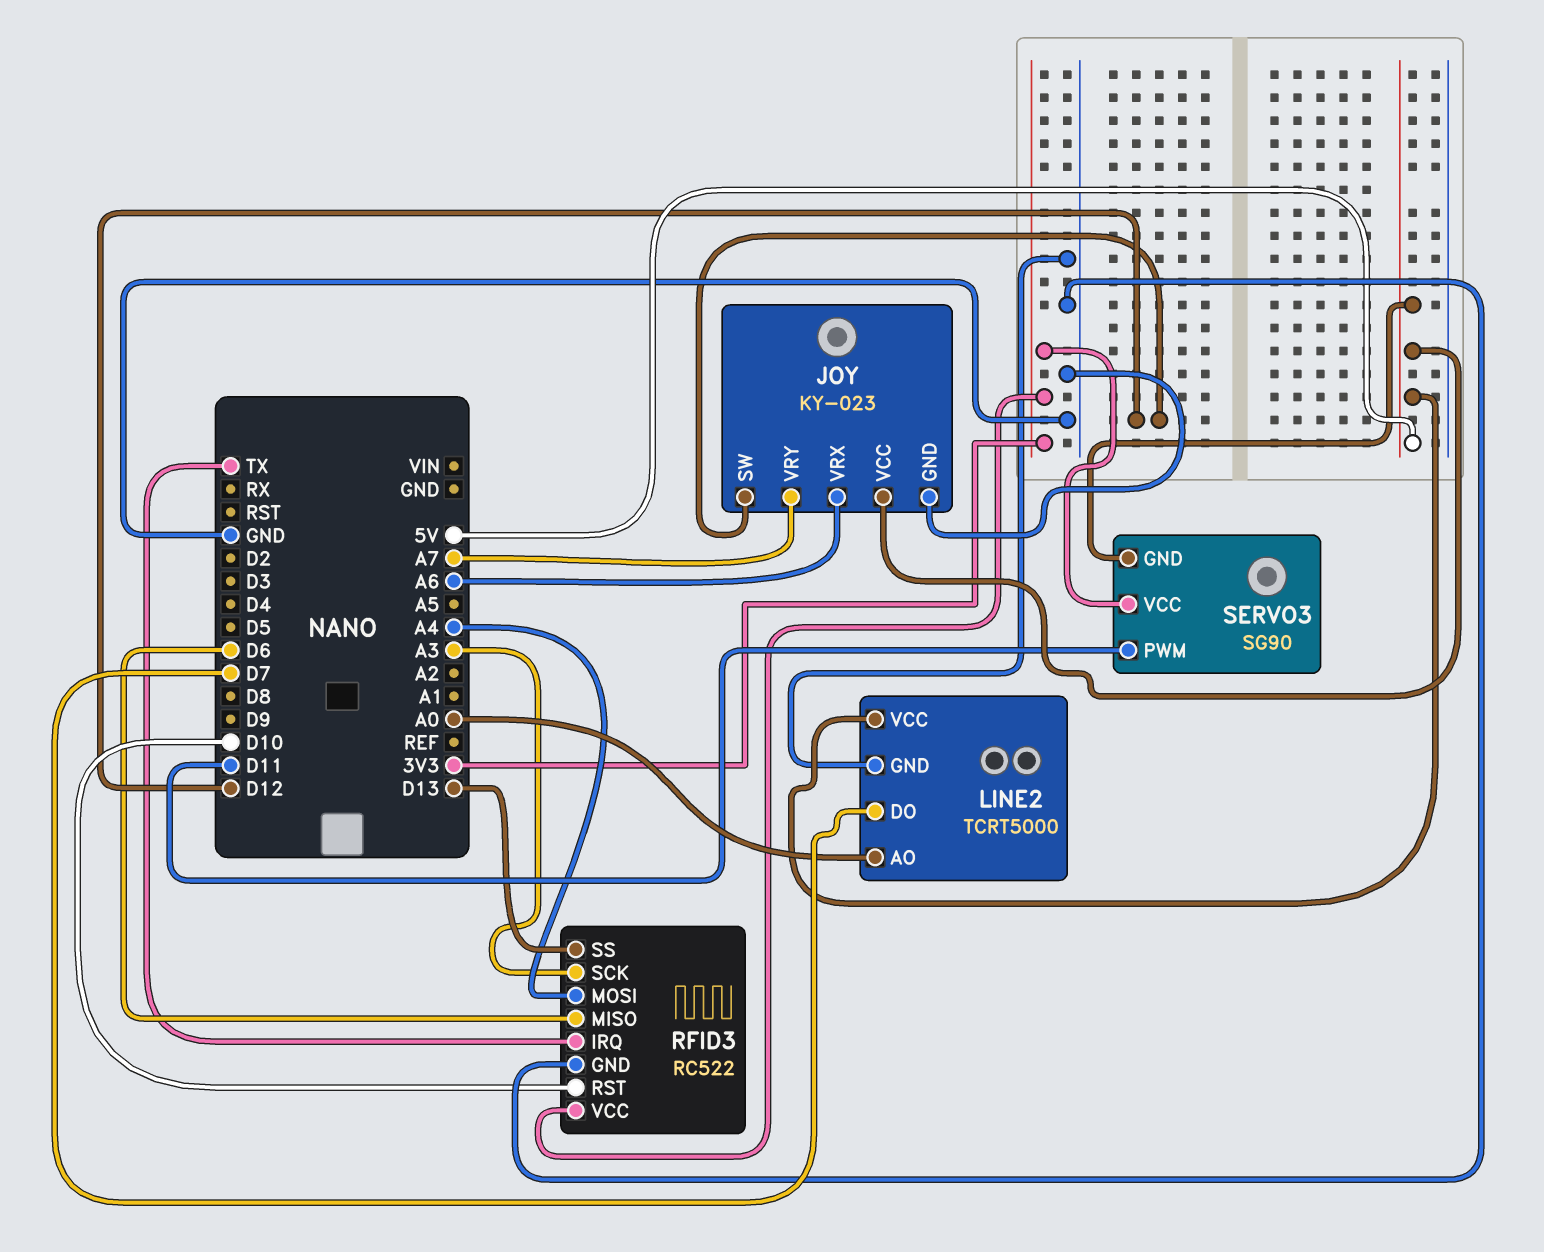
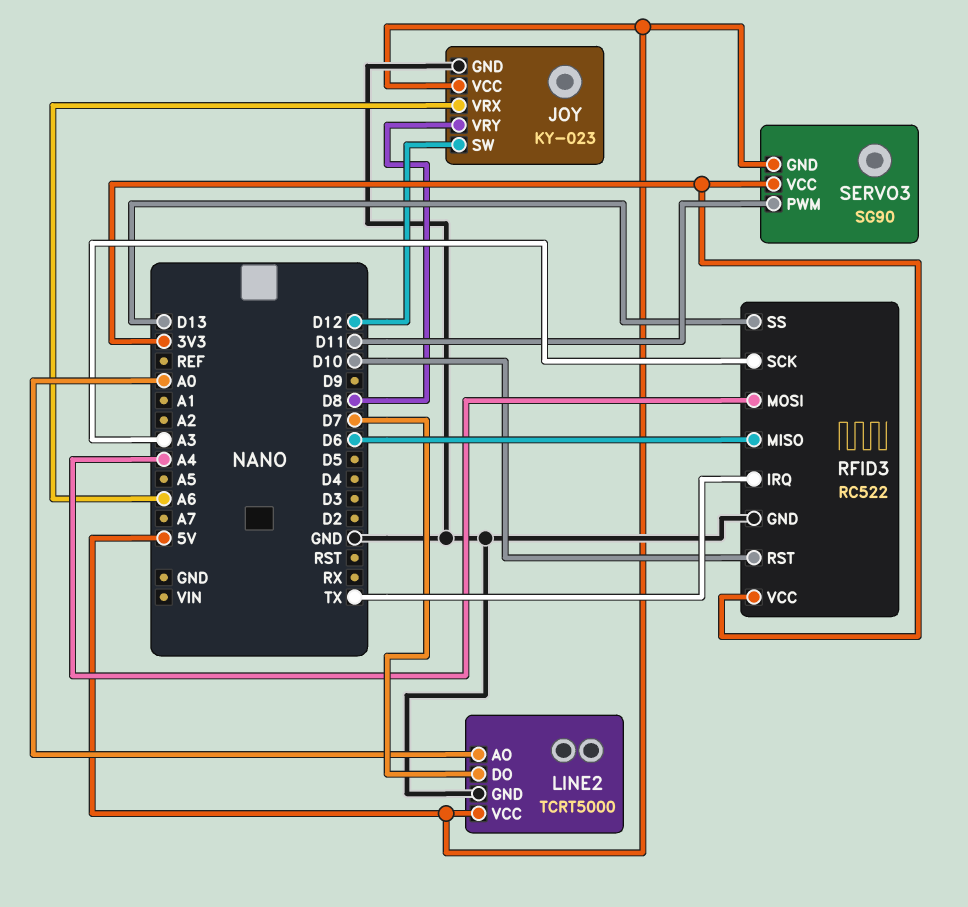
JOY pin VRY: A7 -> D8

